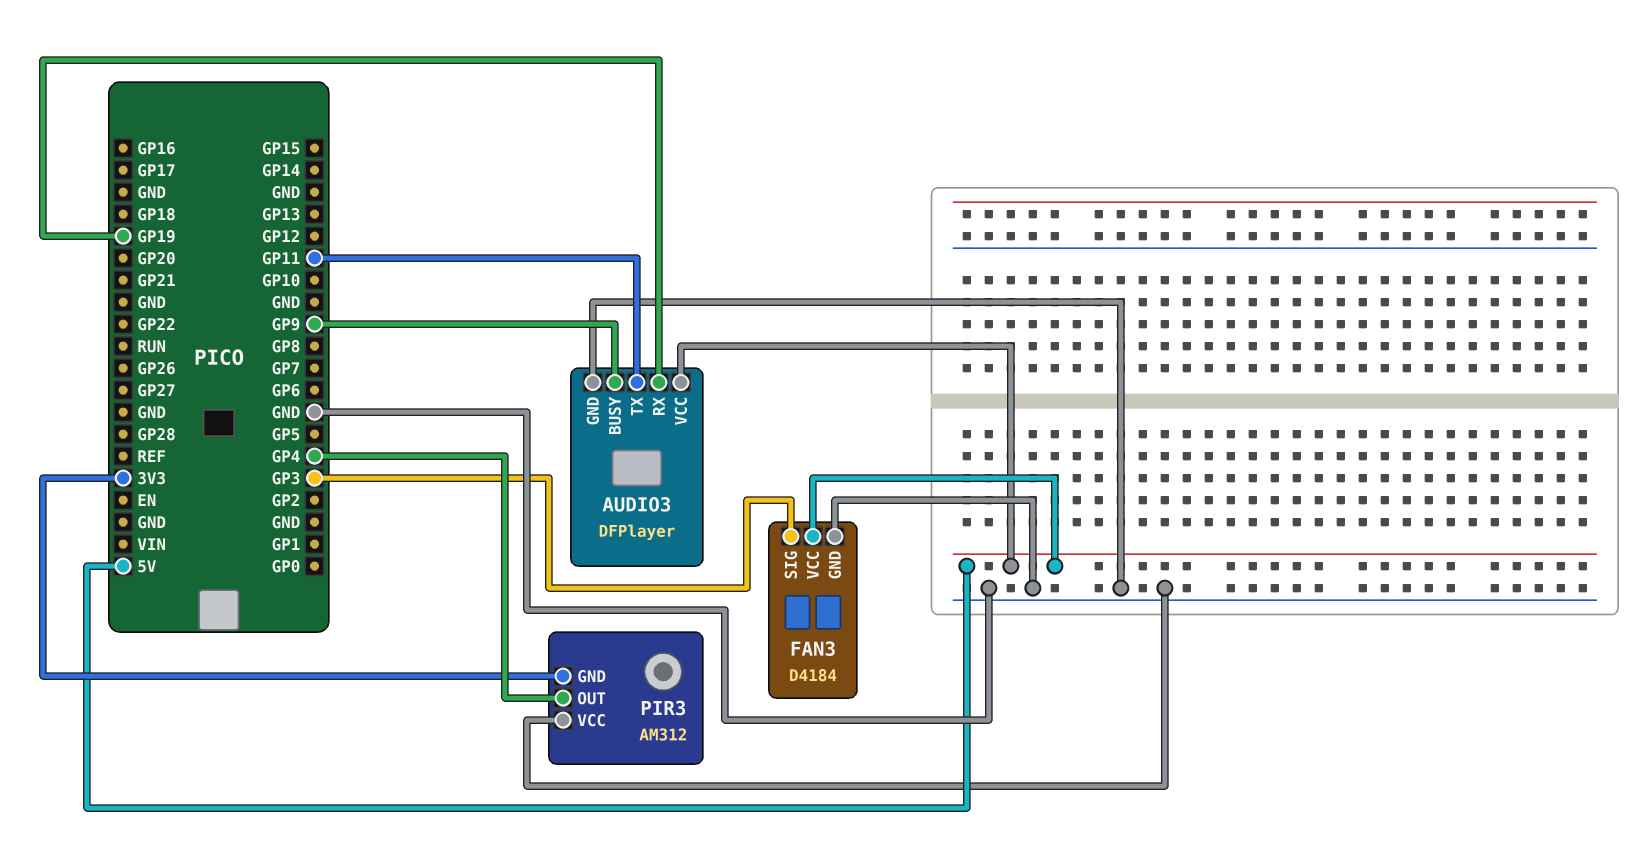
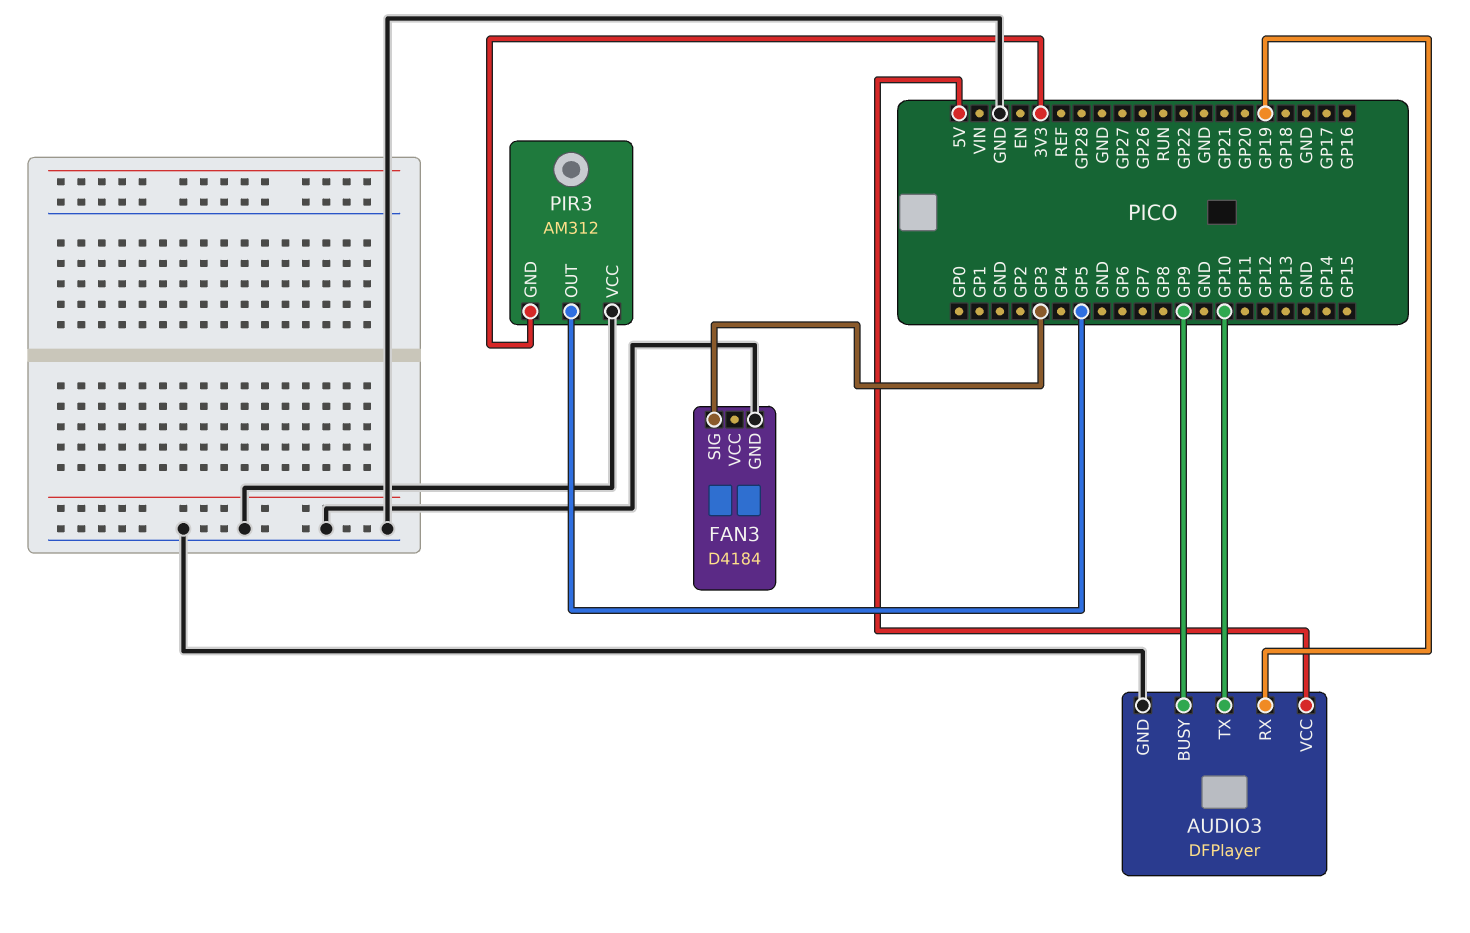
AUDIO3 pin TX: GP11 -> GP10
FAN3 pin VCC: 5V -> none
PIR3 pin OUT: GP4 -> GP5

